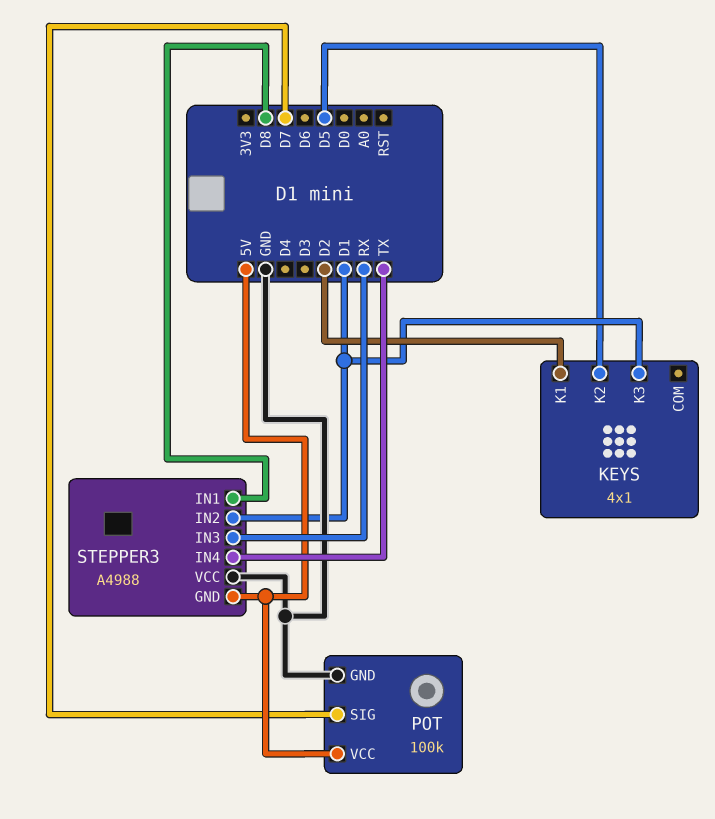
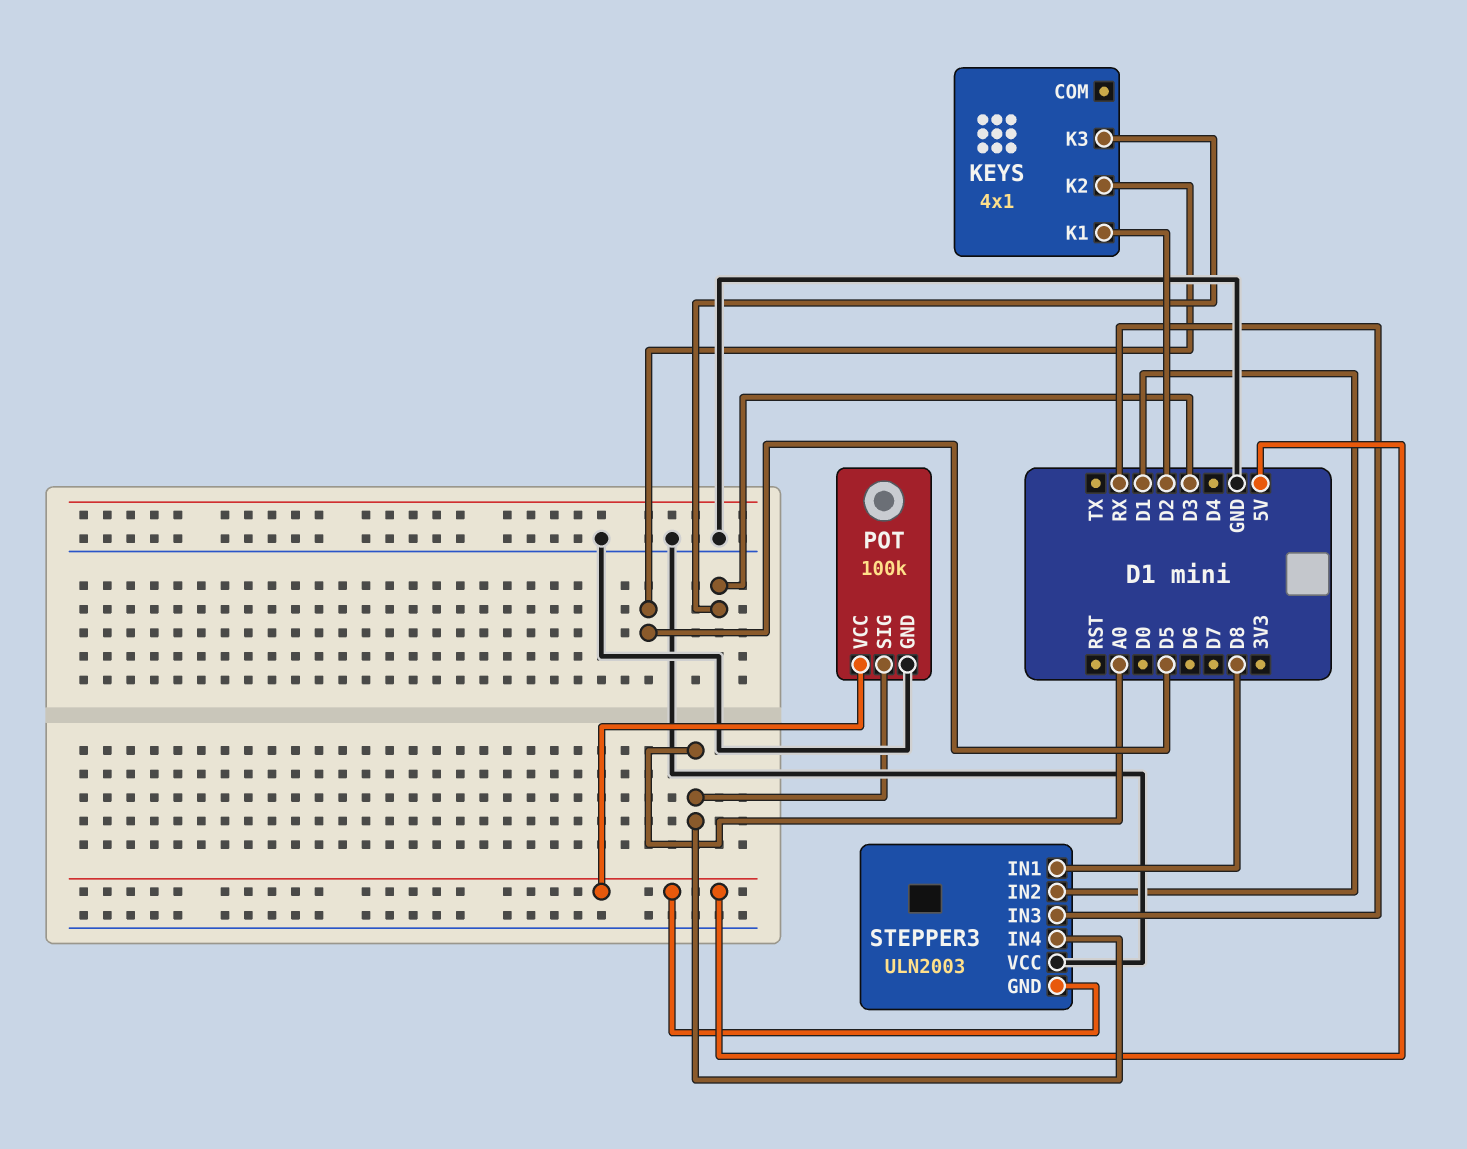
KEYS pin K3: D1 -> D3
POT pin SIG: D7 -> A0
STEPPER3: A4988 -> ULN2003
STEPPER3 pin IN4: TX -> A0

